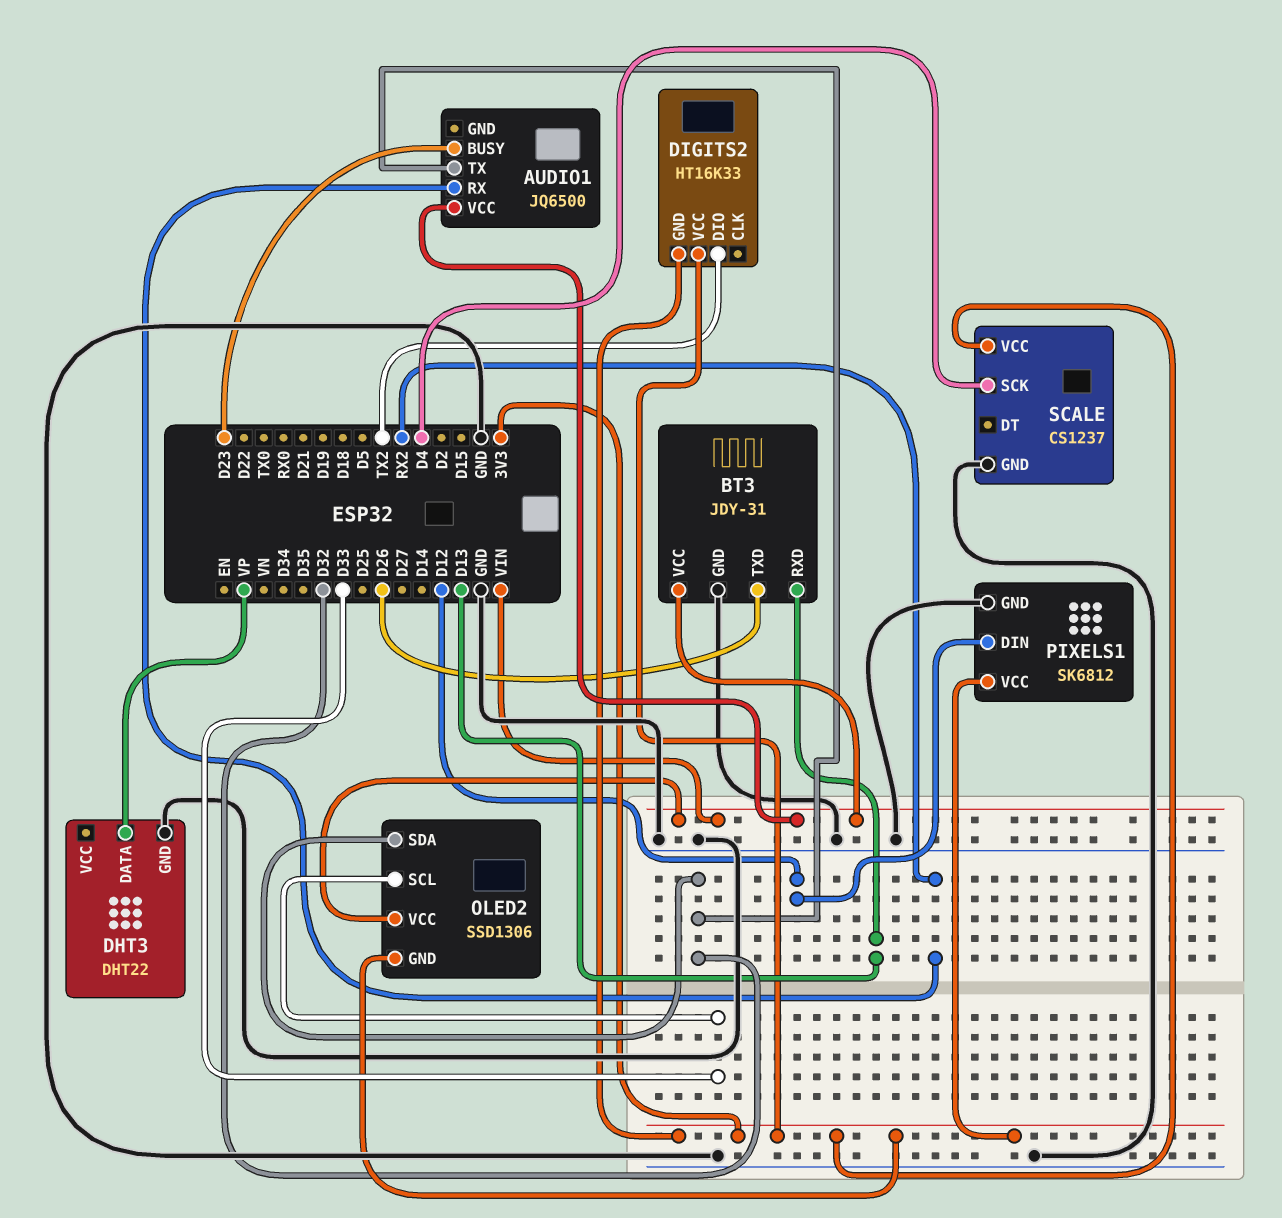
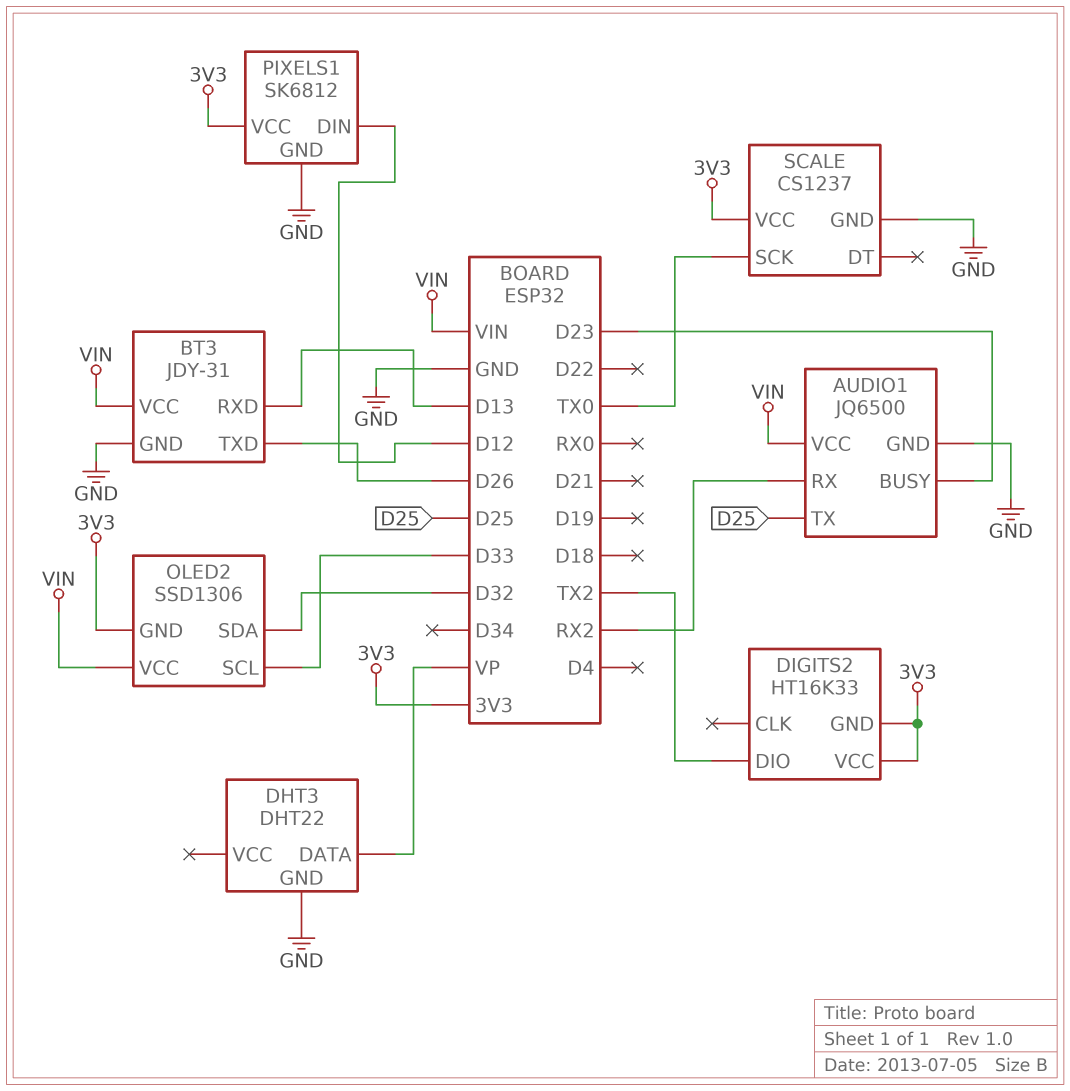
AUDIO1 pin GND: none -> GND
AUDIO1 pin TX: D32 -> D25
SCALE pin SCK: D4 -> TX0

